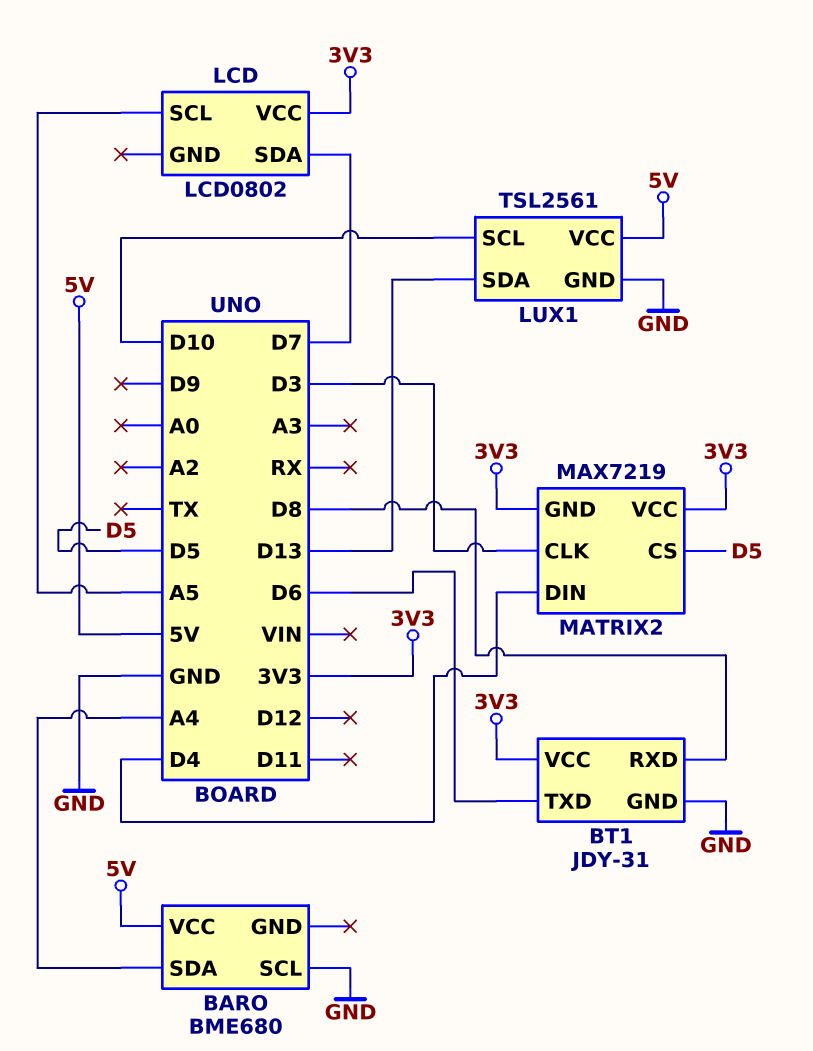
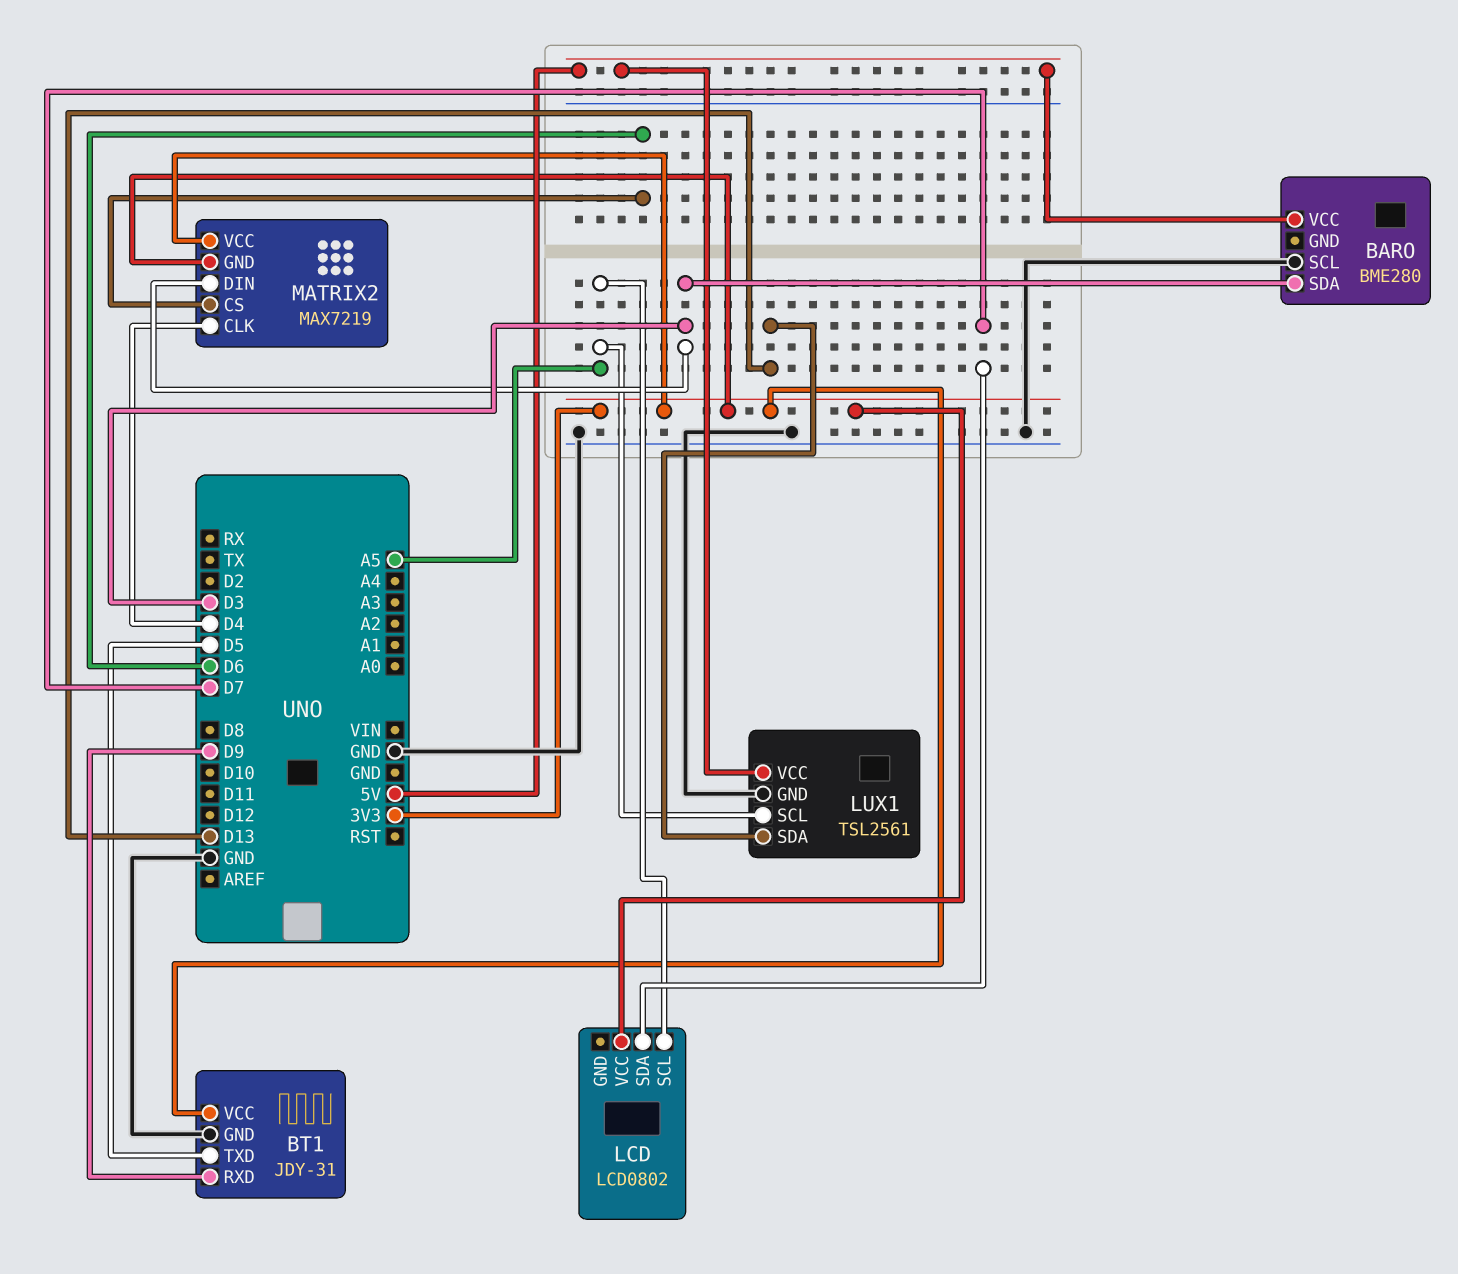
BARO: BME680 -> BME280
BARO pin SDA: A4 -> D3
BT1 pin RXD: D8 -> D9
BT1 pin TXD: D6 -> D5
LUX1 pin SCL: D10 -> A5
MATRIX2 pin CLK: D3 -> D4
MATRIX2 pin CS: D5 -> D6
MATRIX2 pin DIN: D4 -> D3

